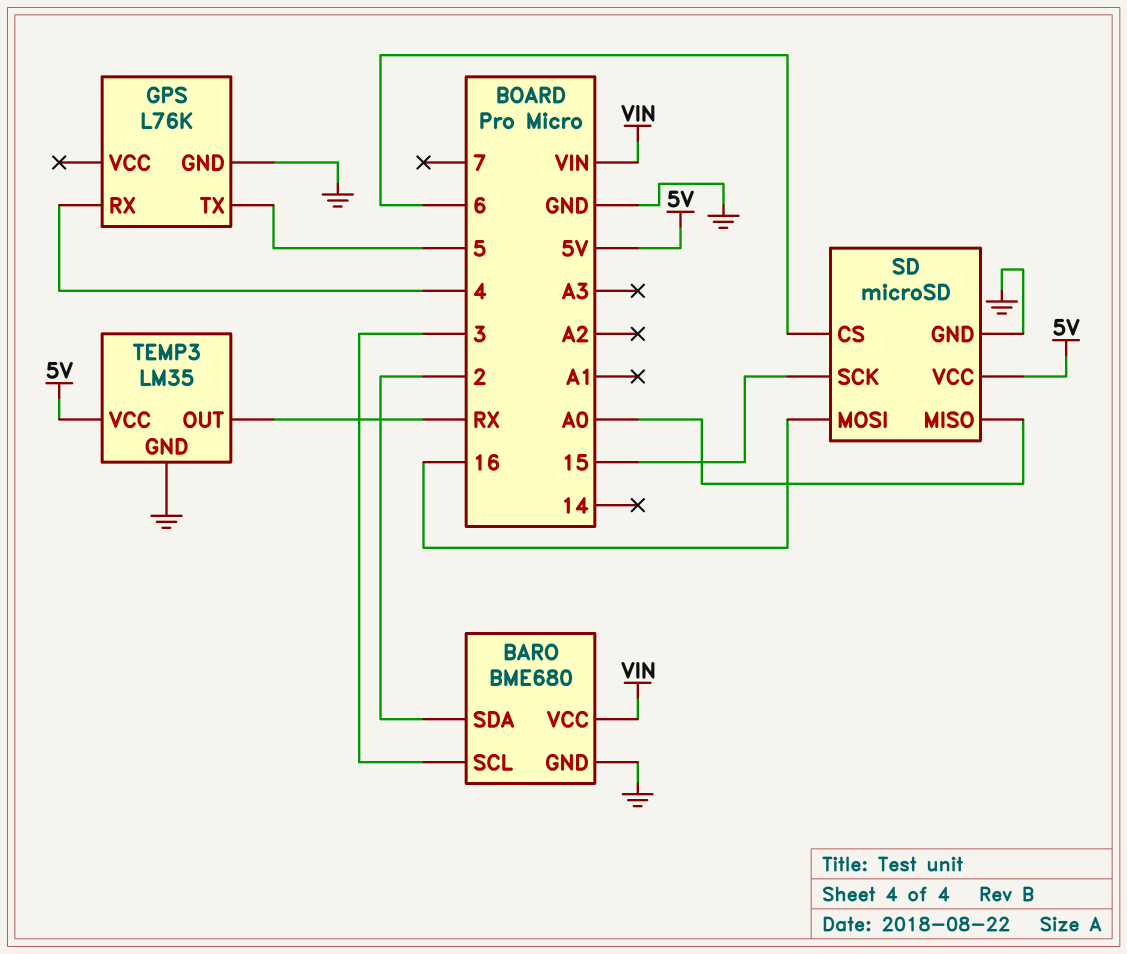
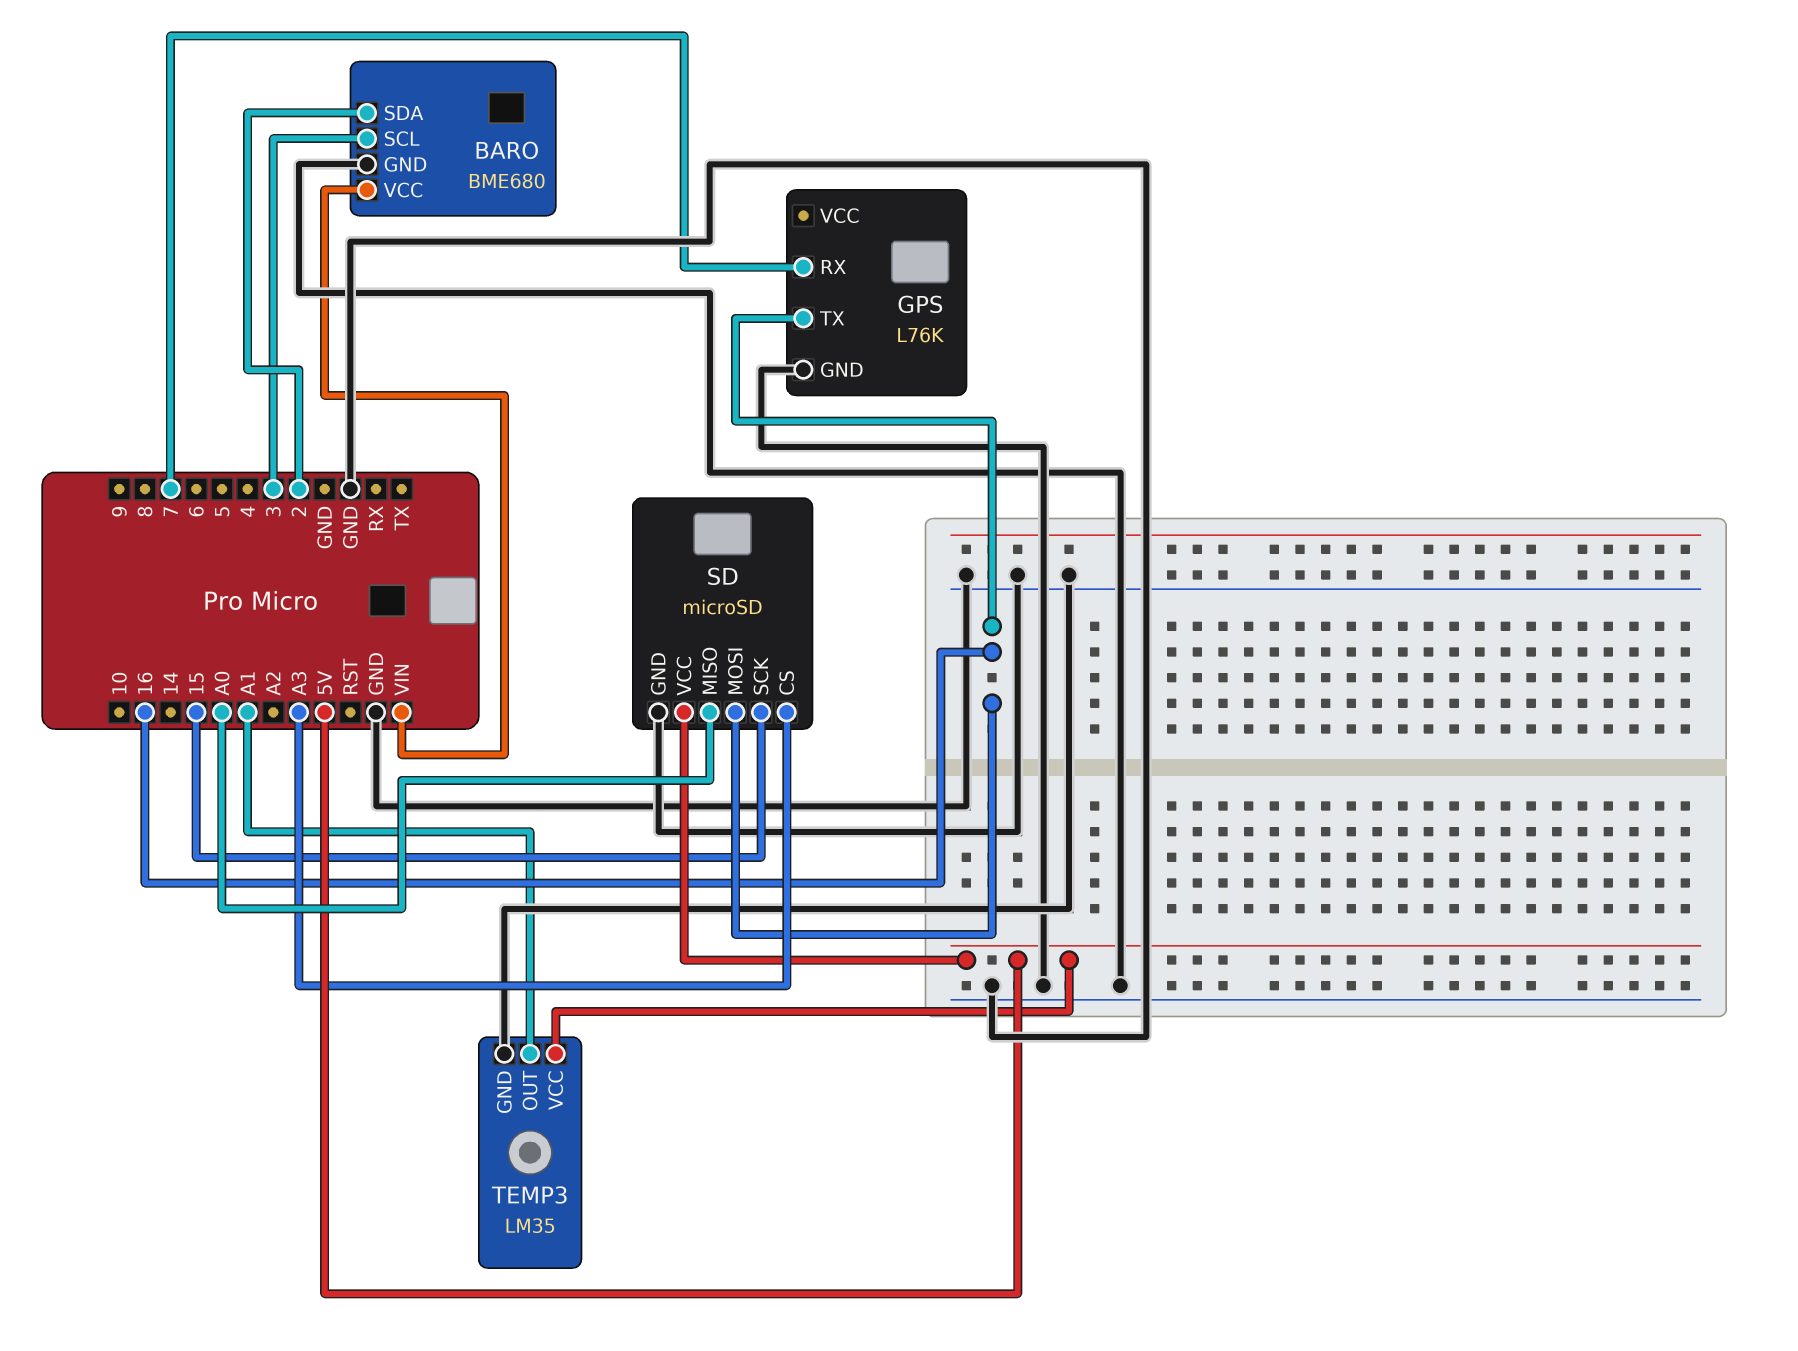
GPS pin RX: 4 -> 7
GPS pin TX: 5 -> 16
SD pin CS: 6 -> A3
TEMP3 pin OUT: RX -> A1

